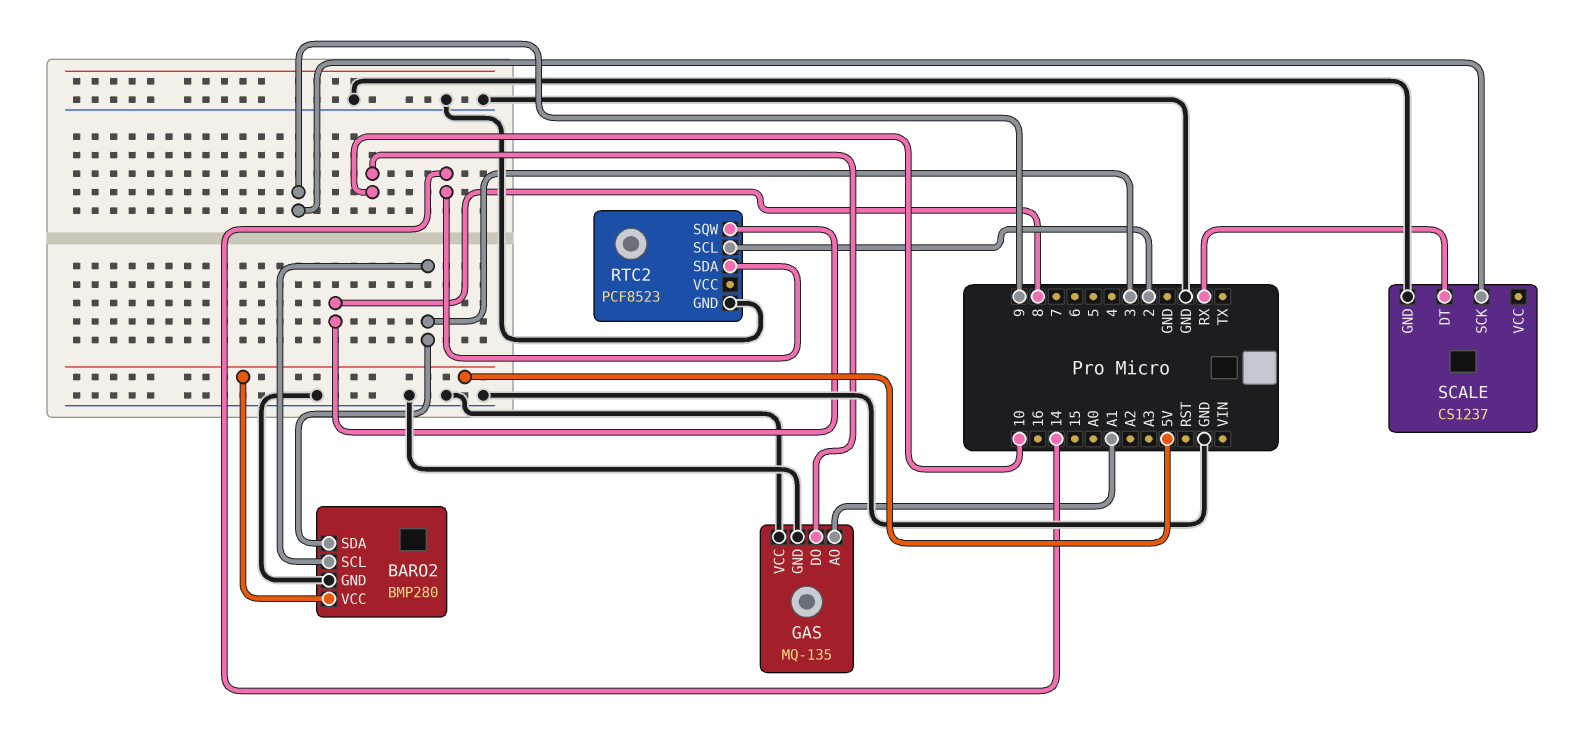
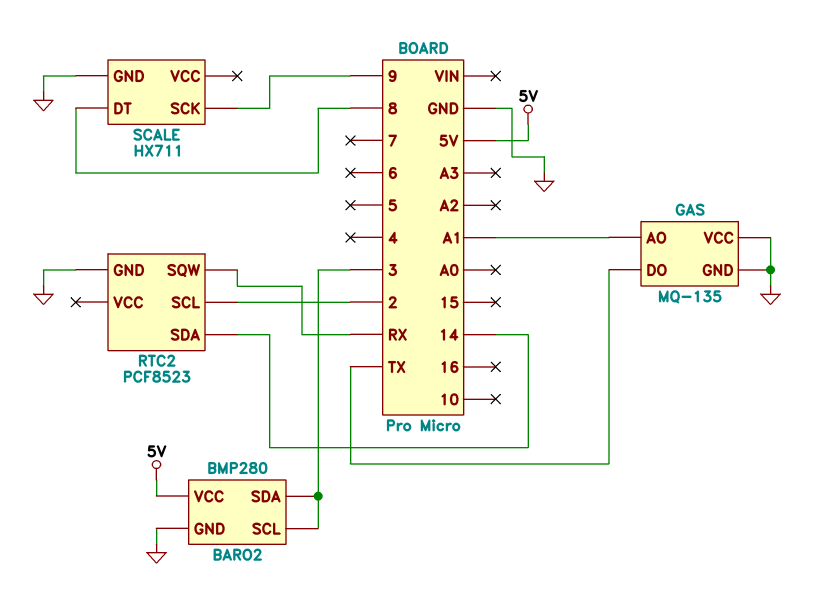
GAS pin DO: 10 -> TX
RTC2 pin SQW: 8 -> RX
SCALE: CS1237 -> HX711
SCALE pin DT: RX -> 8

